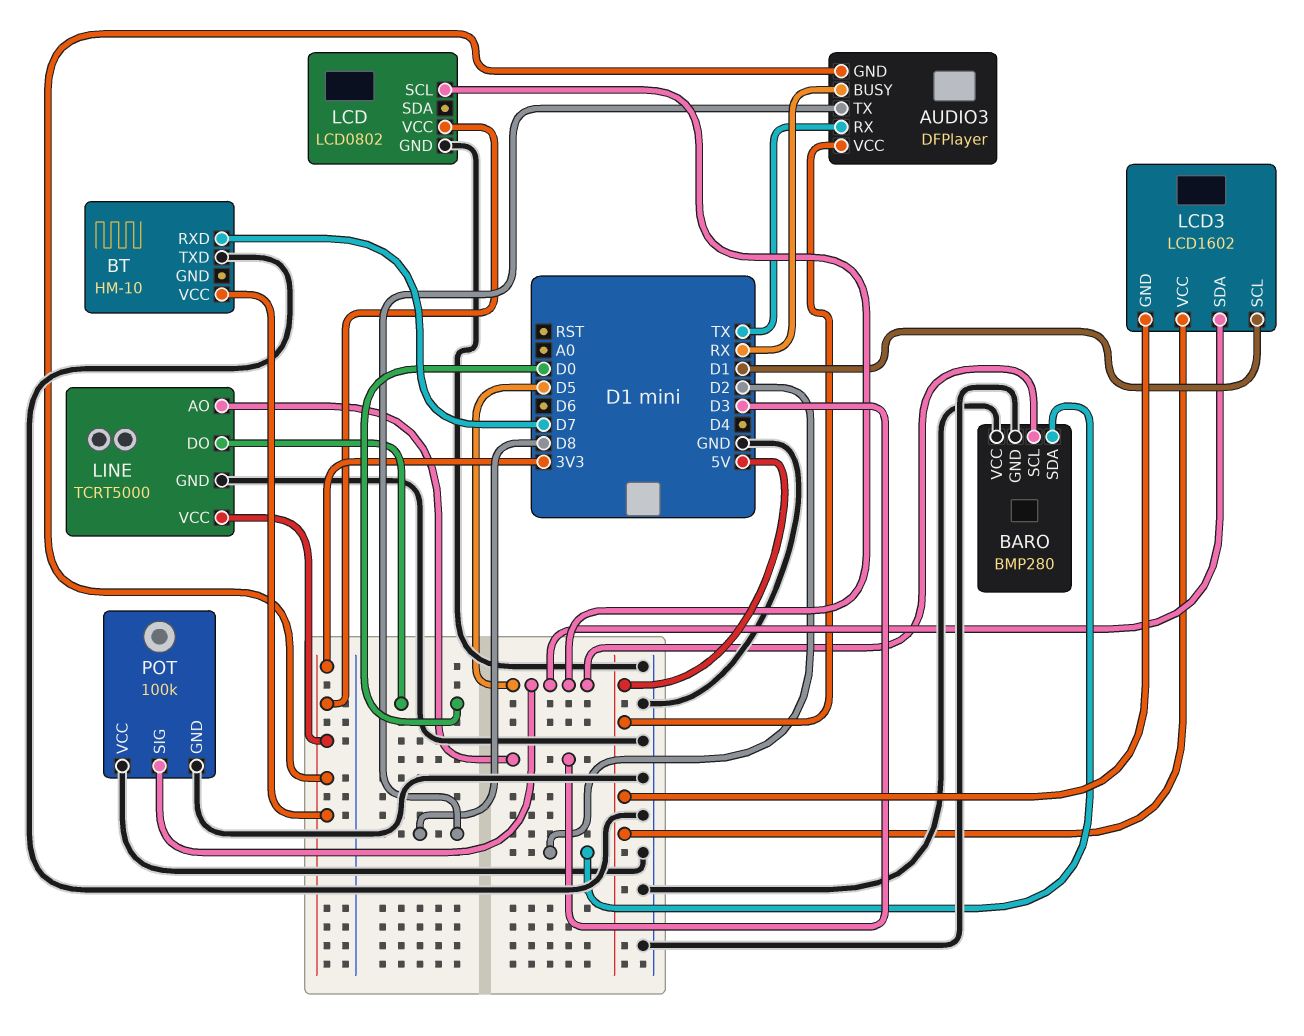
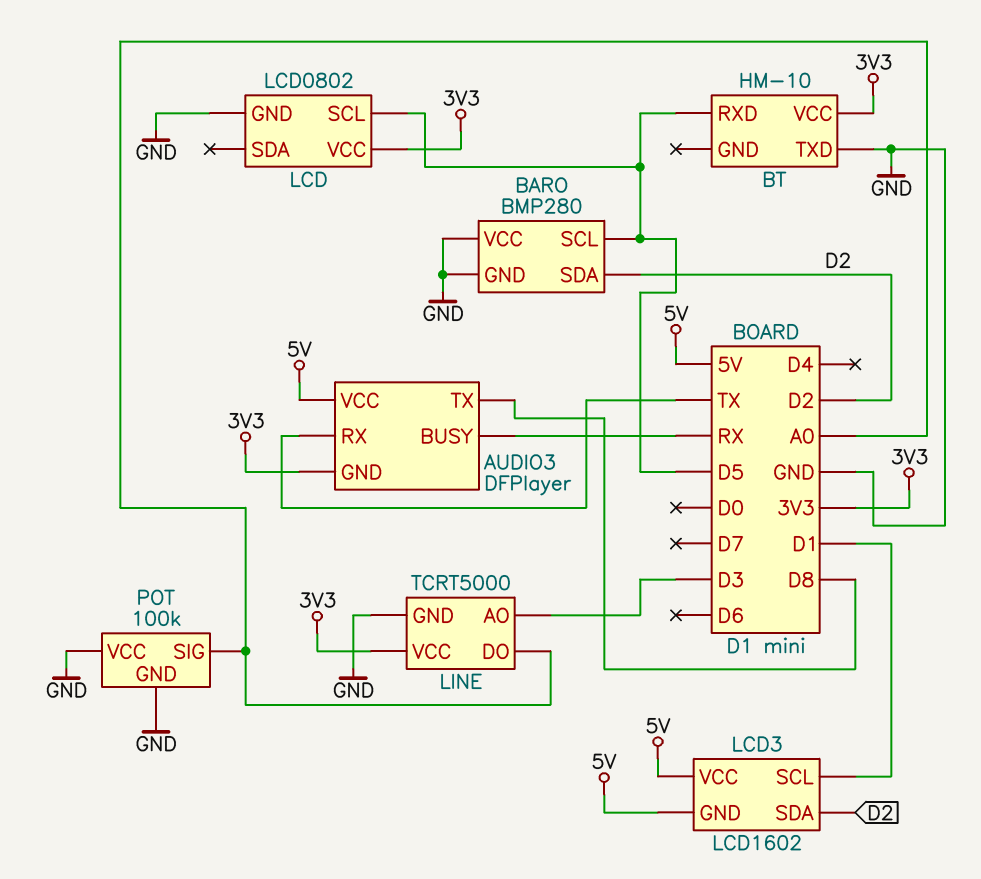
BT pin RXD: D7 -> D5
LCD3 pin SDA: D5 -> D2
LINE pin DO: D0 -> A0
POT pin SIG: D5 -> A0

